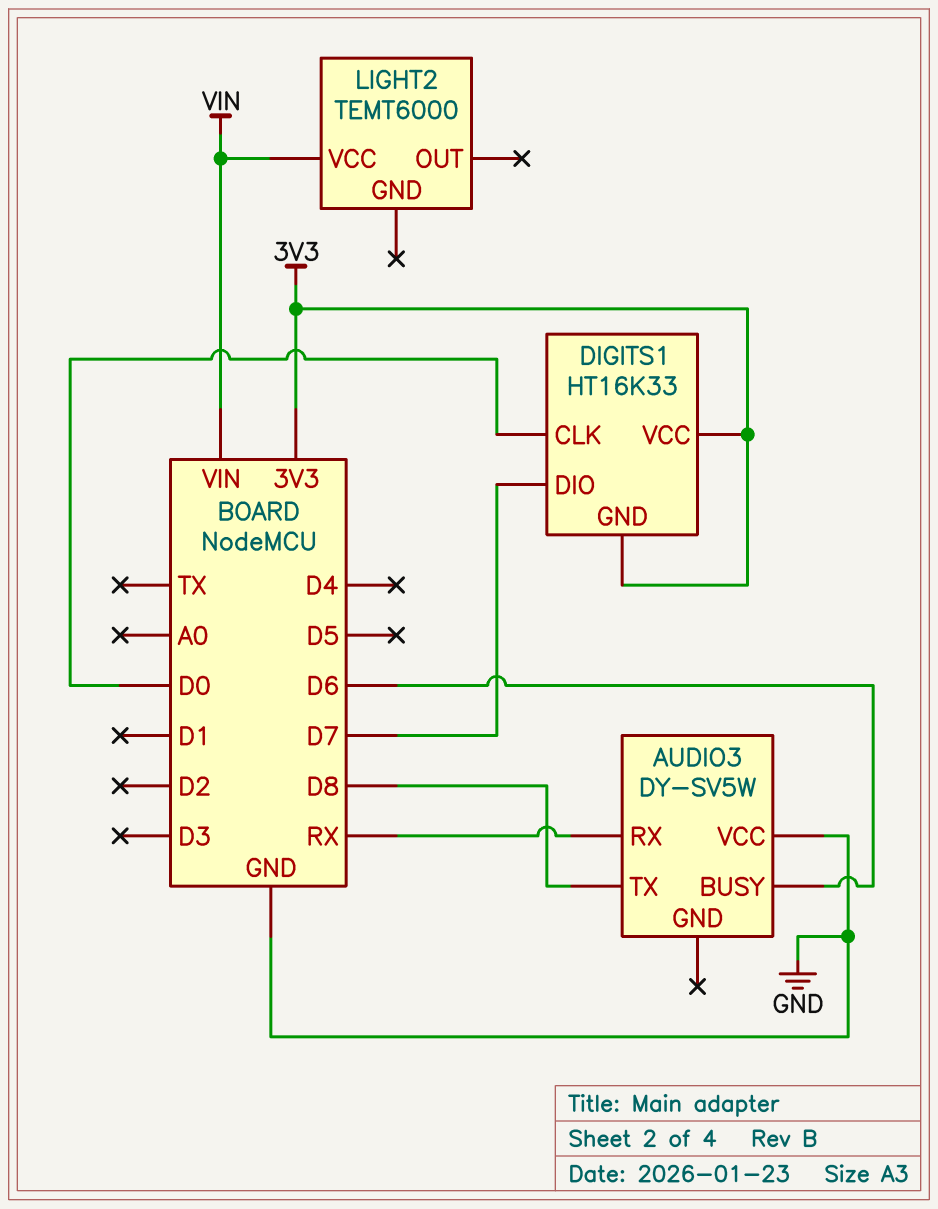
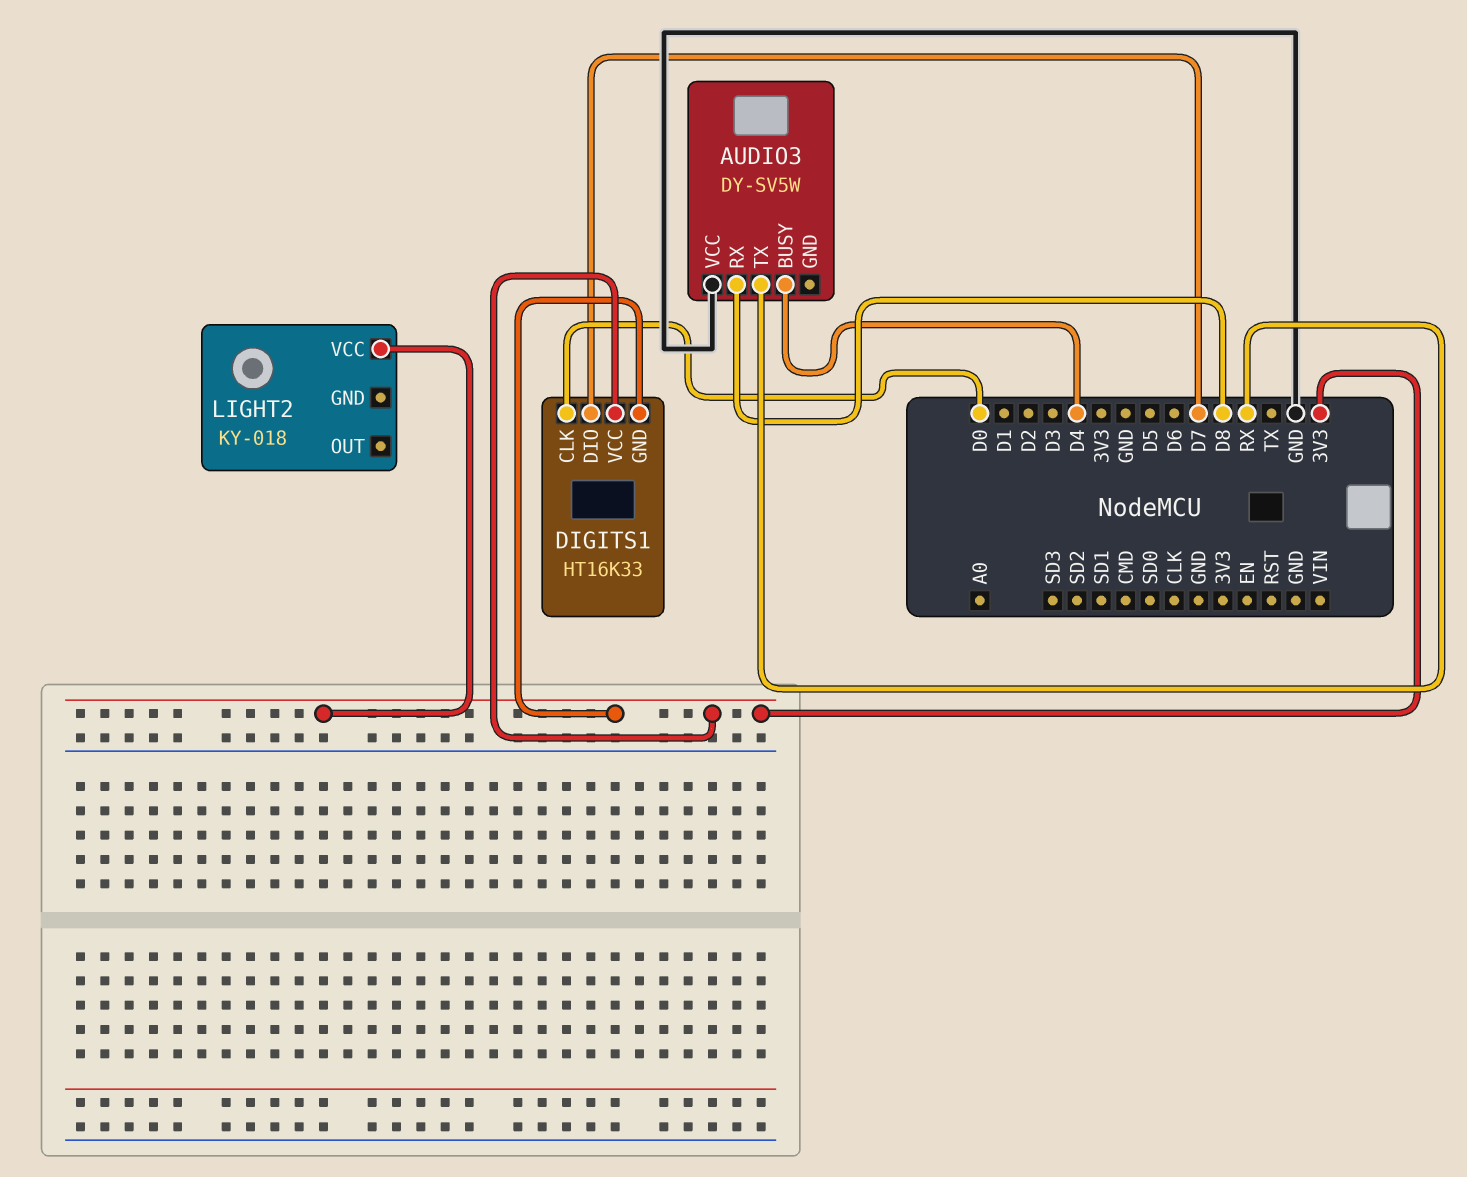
AUDIO3 pin BUSY: D6 -> D4
AUDIO3 pin RX: RX -> D8
AUDIO3 pin TX: D8 -> RX
LIGHT2: TEMT6000 -> KY-018
LIGHT2 pin VCC: VIN -> 3V3

